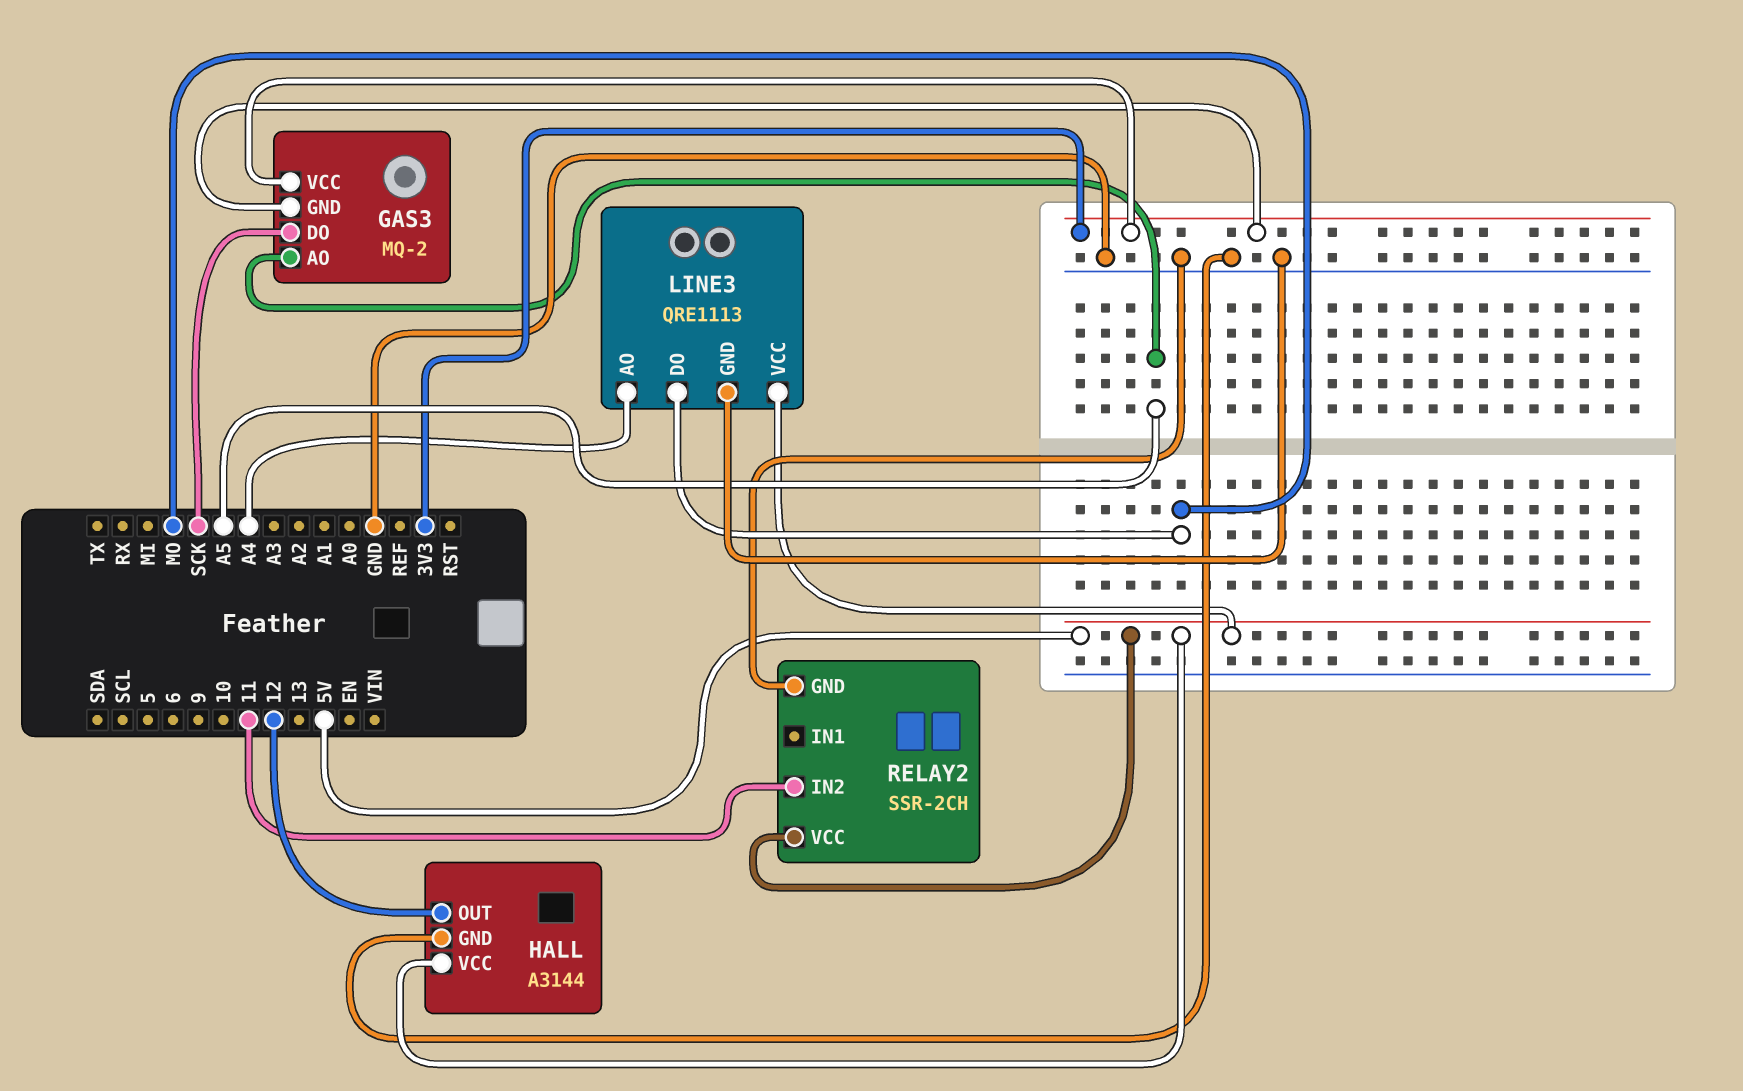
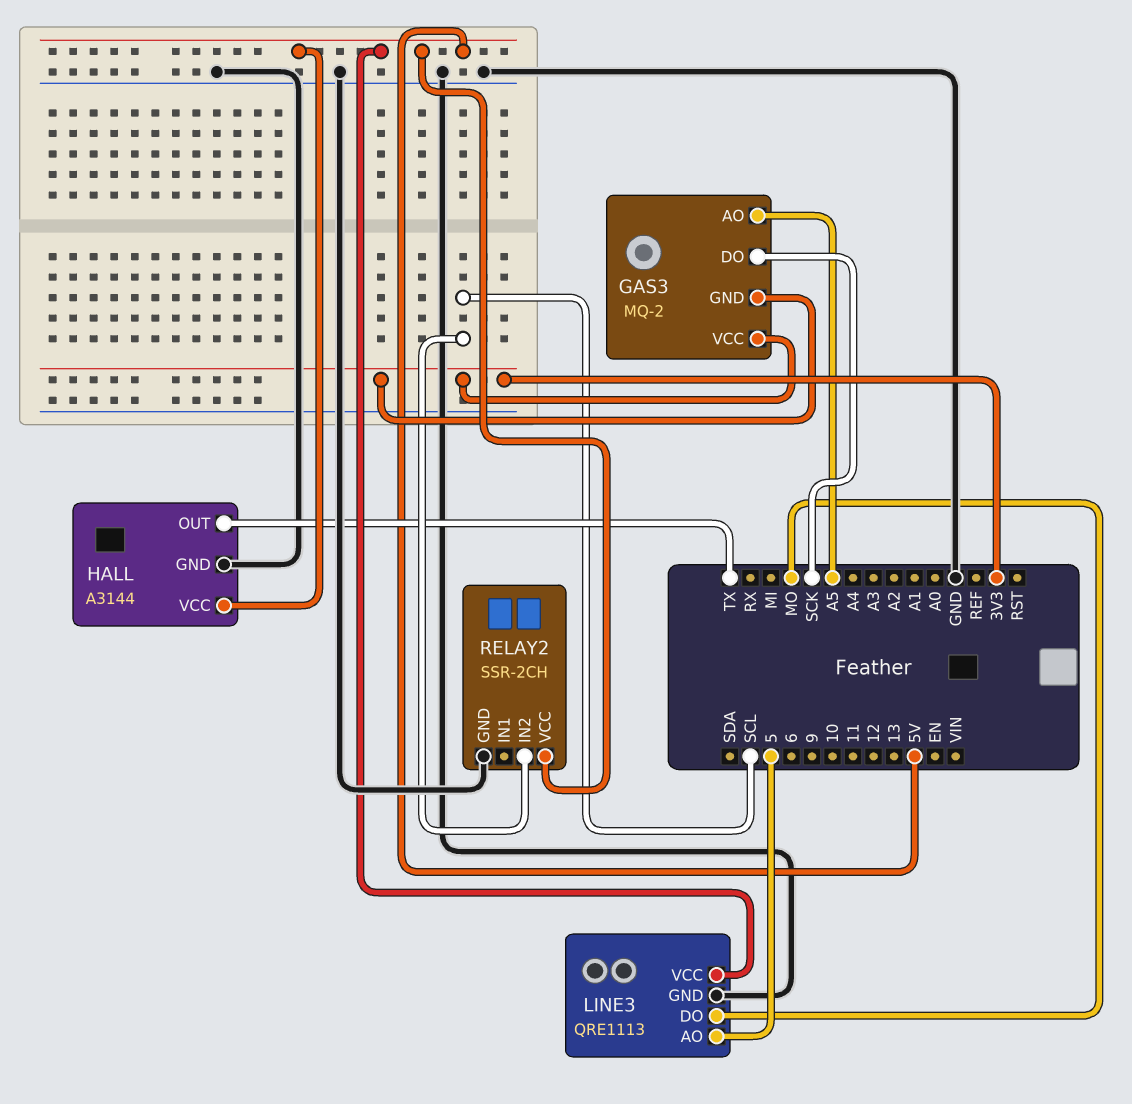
HALL pin OUT: 12 -> TX
LINE3 pin AO: A4 -> 5
RELAY2 pin IN2: 11 -> SCL

